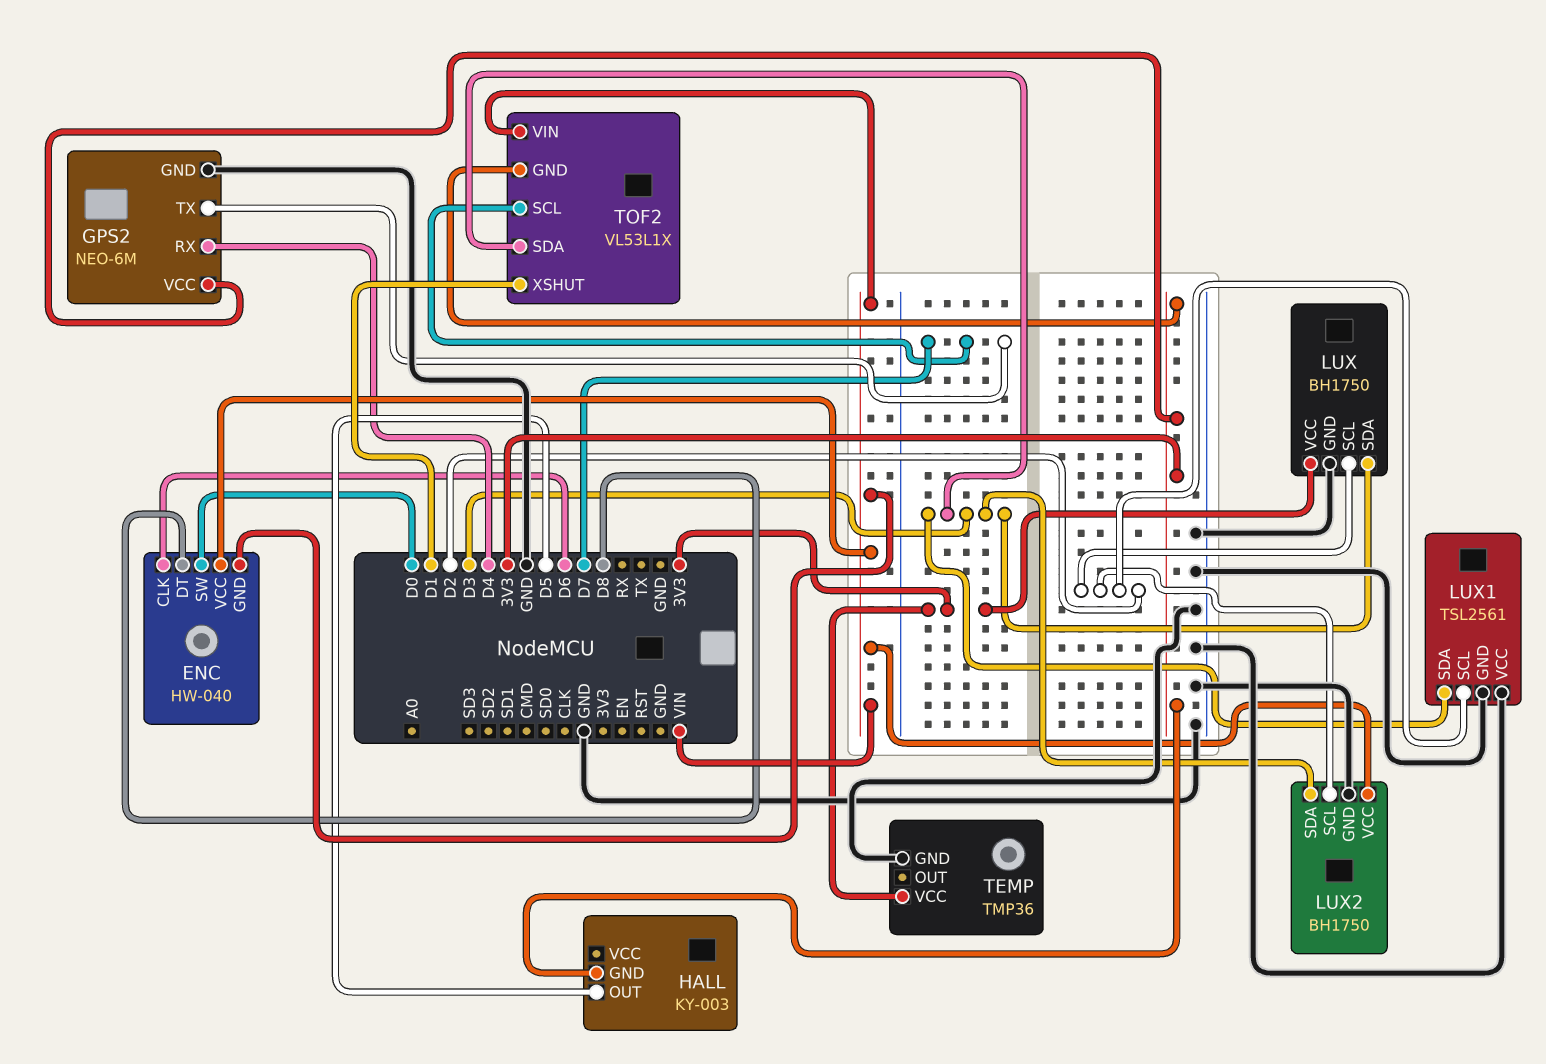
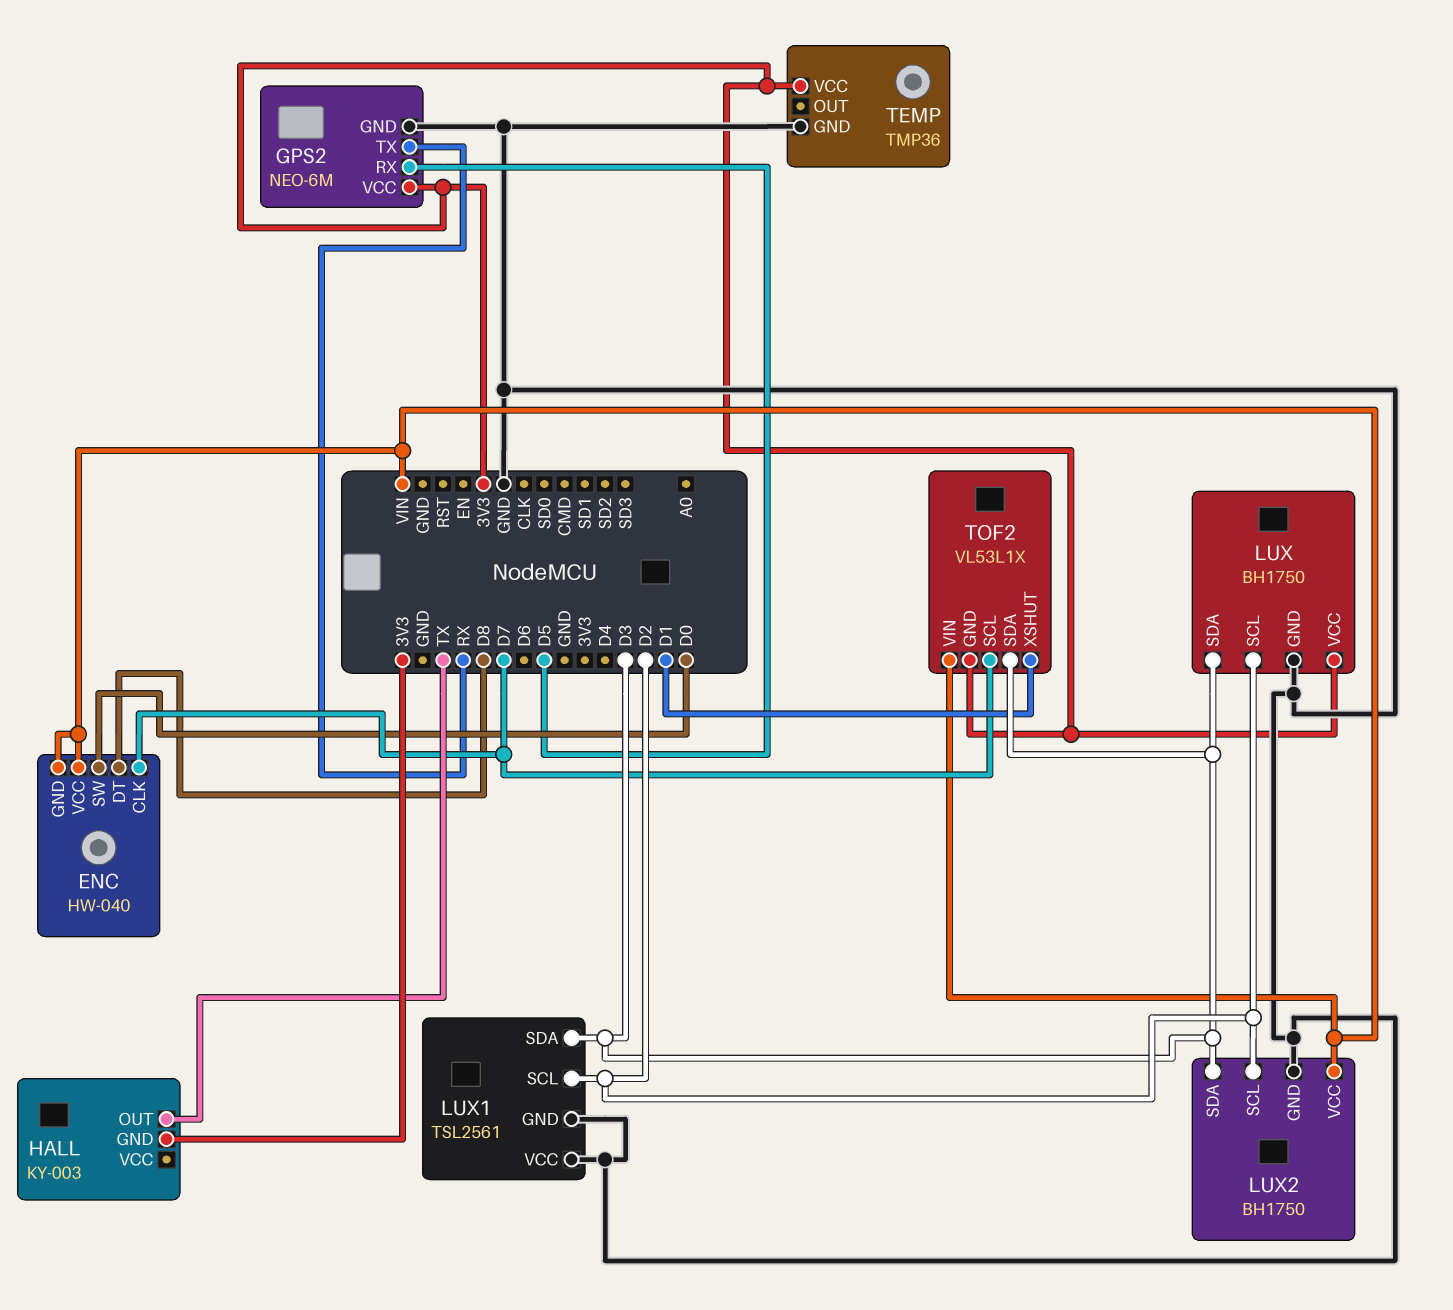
ENC pin CLK: D6 -> D7
GPS2 pin RX: D4 -> D5
GPS2 pin TX: D7 -> RX
HALL pin OUT: D5 -> TX

